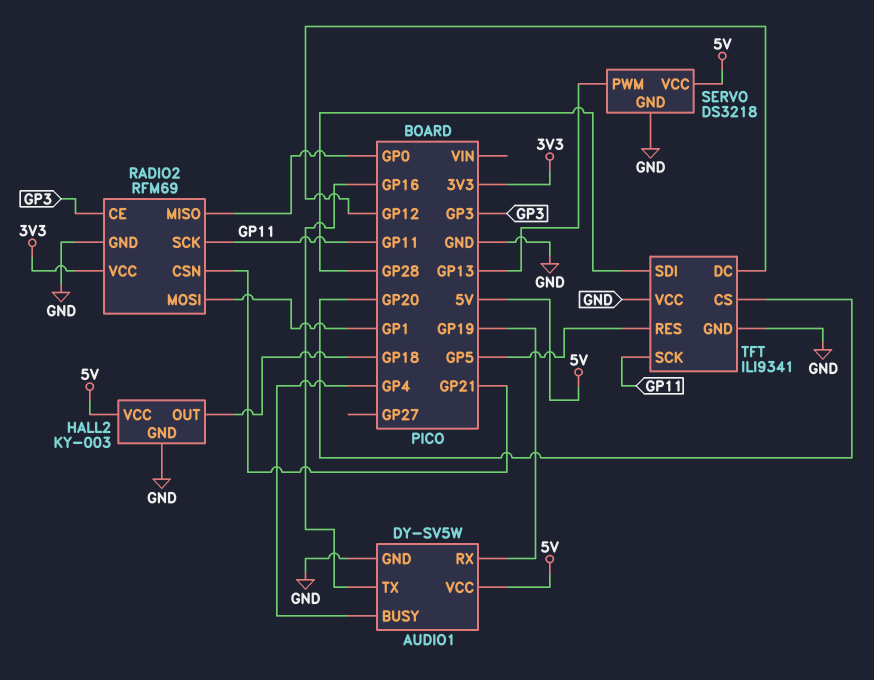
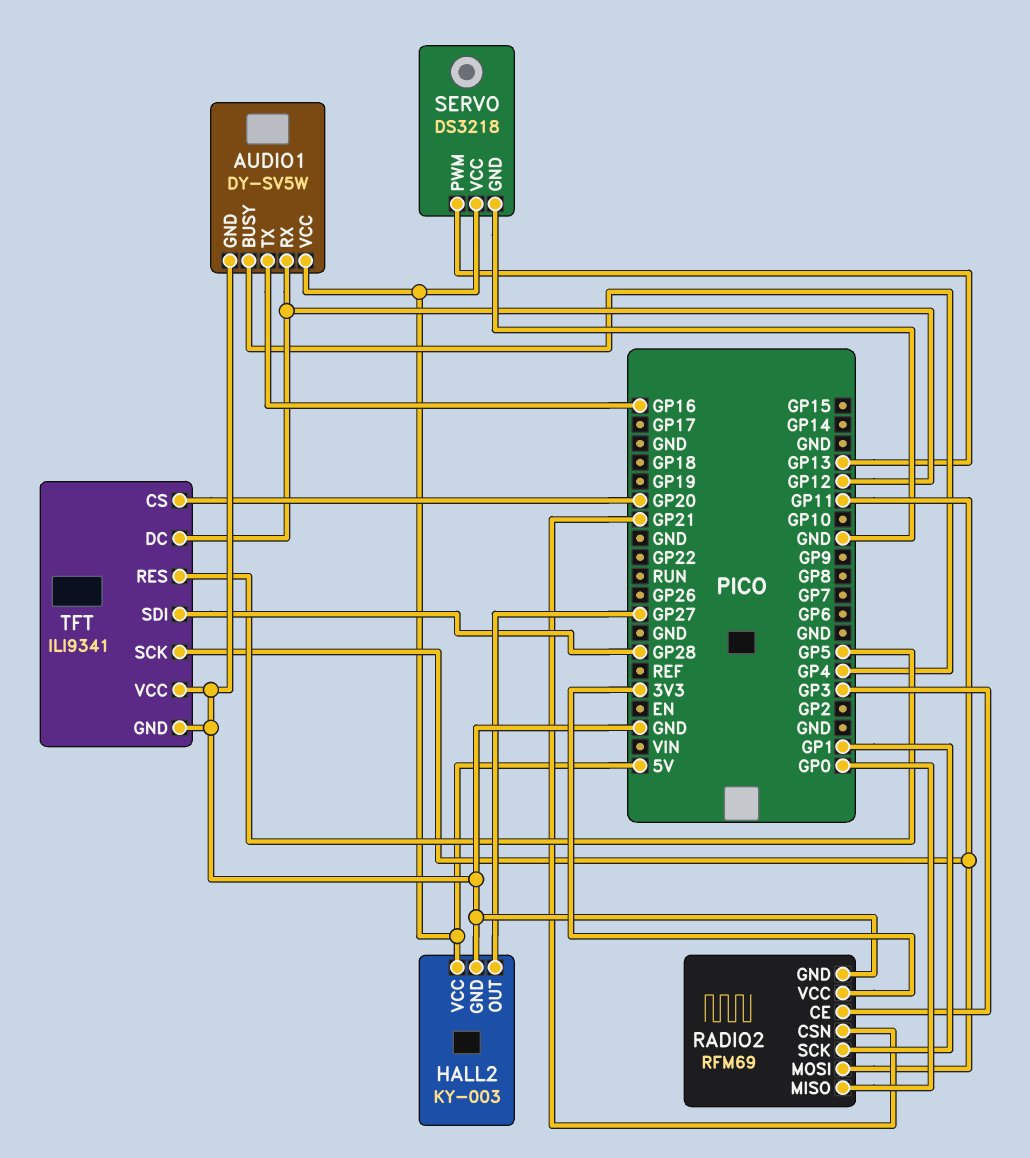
AUDIO1 pin RX: GP19 -> GP12
HALL2 pin OUT: GP18 -> GP27
RADIO2 pin MOSI: GP1 -> GP11
RADIO2 pin SCK: GP11 -> GP1

